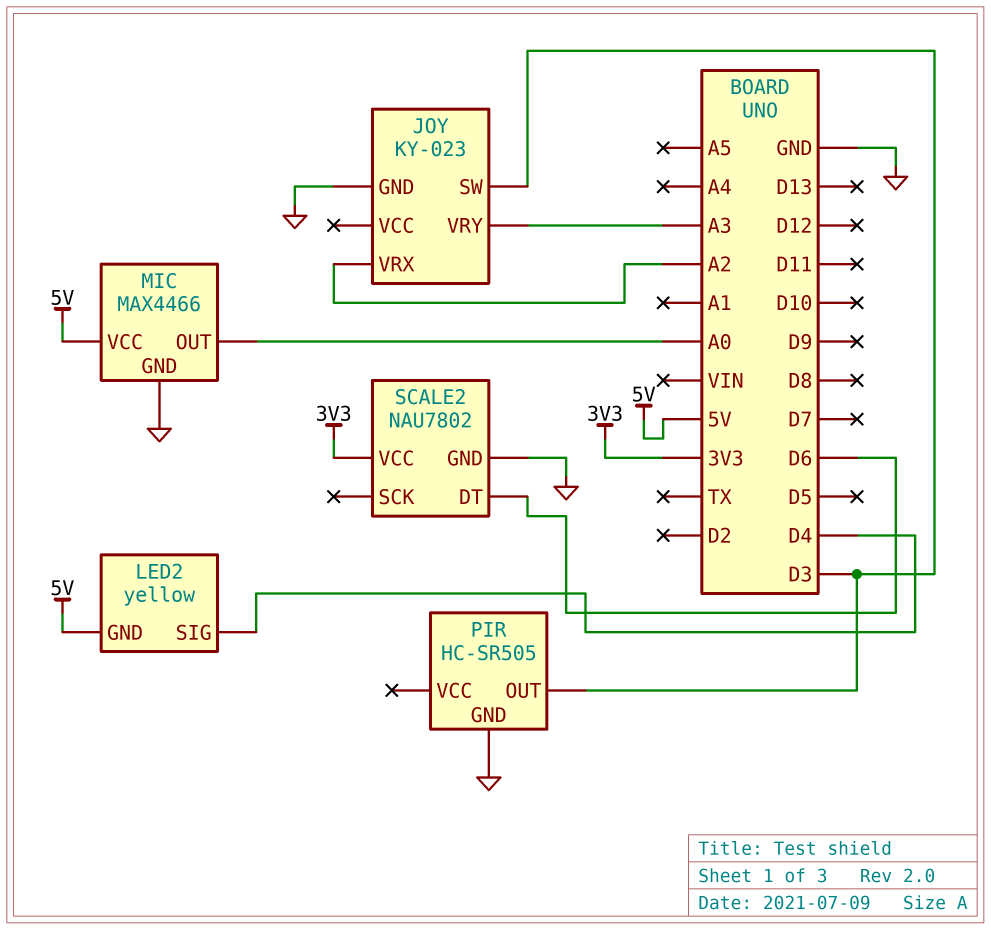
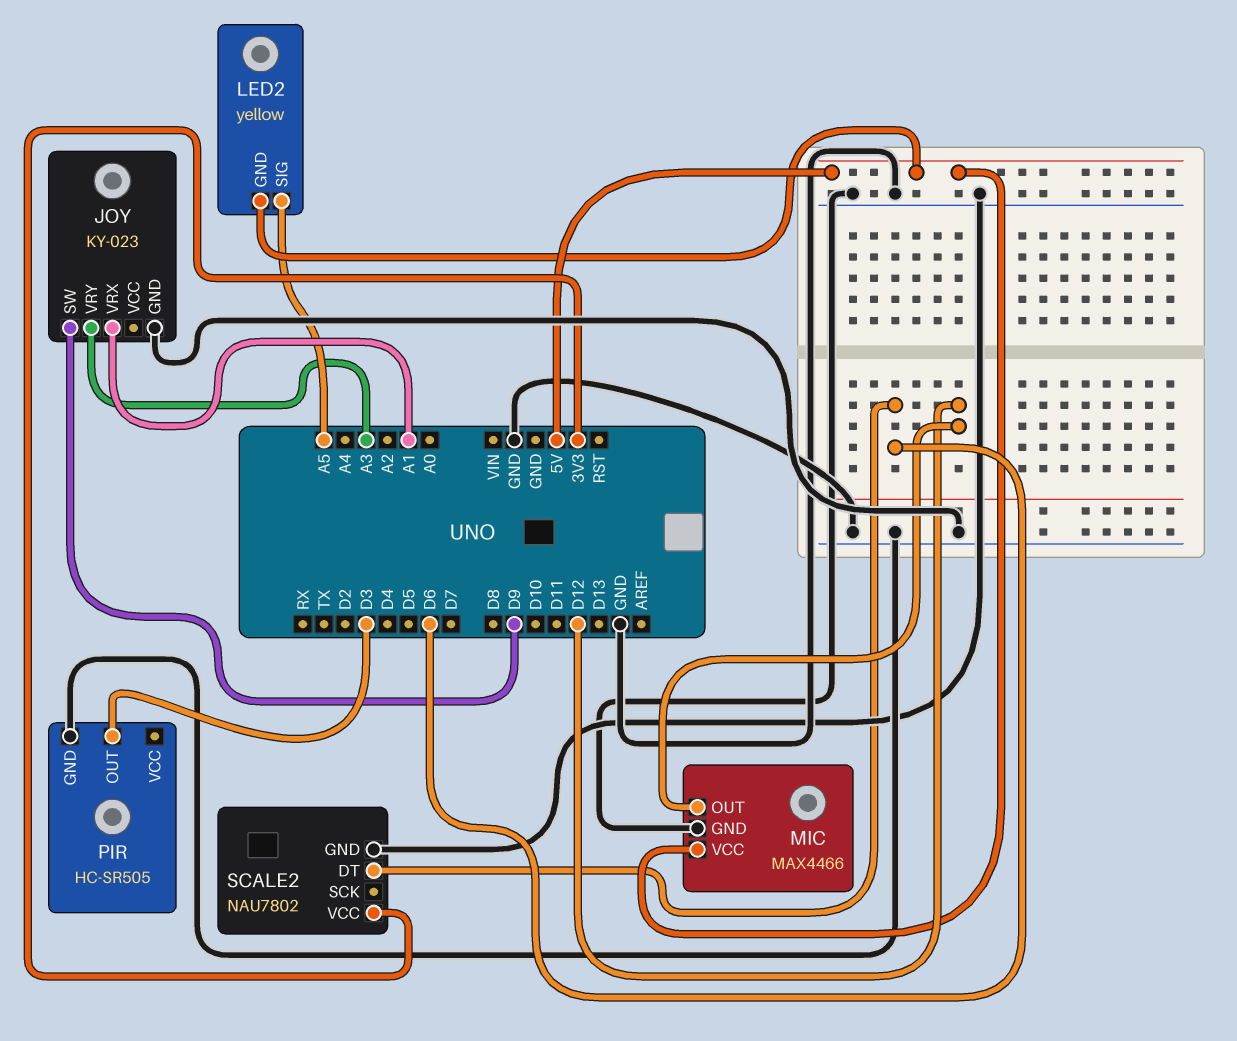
JOY pin SW: D3 -> D9
JOY pin VRX: A2 -> A1
LED2 pin SIG: D4 -> A5
MIC pin OUT: A0 -> D12

